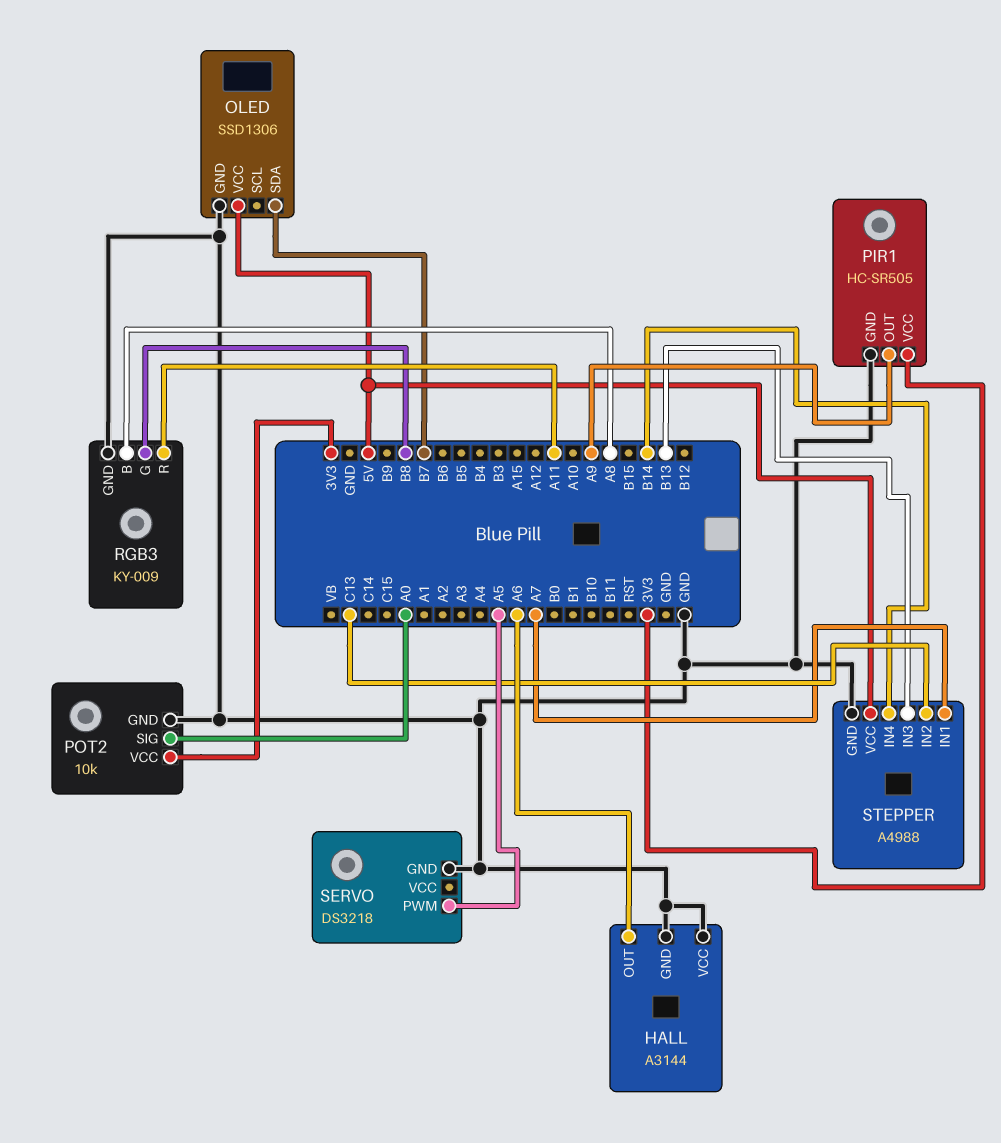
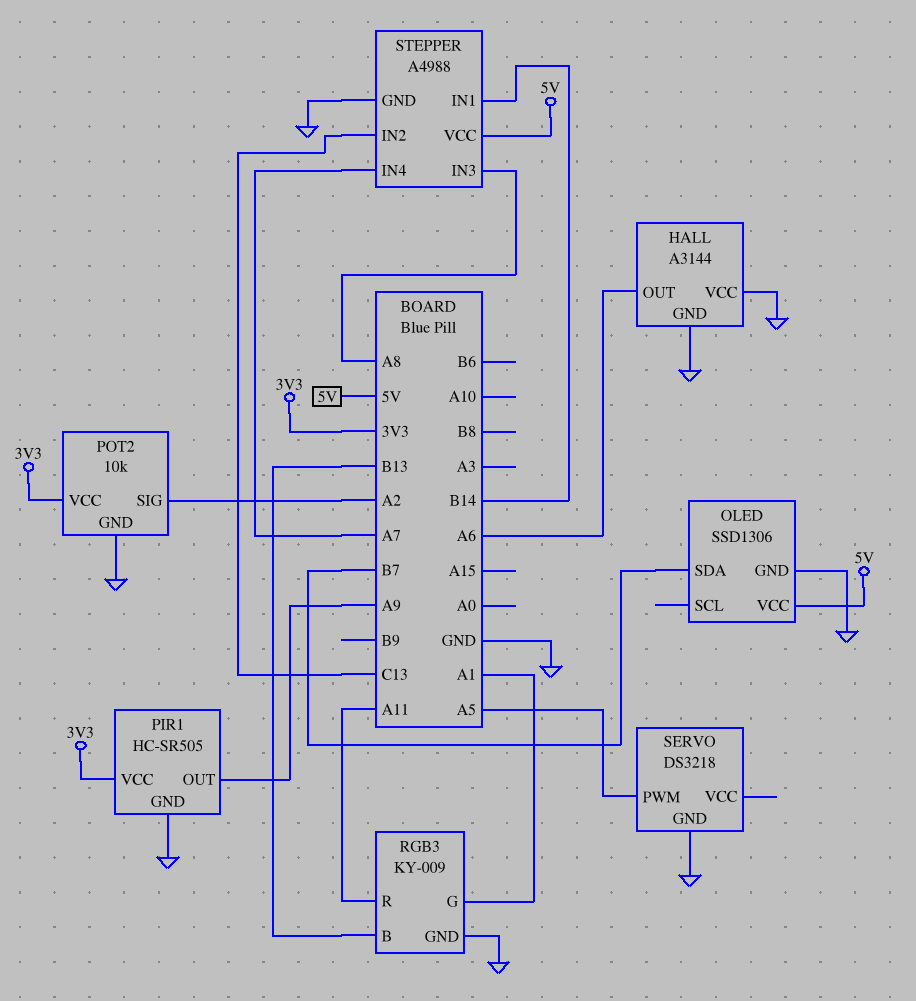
POT2 pin SIG: A0 -> A2
RGB3 pin B: A8 -> B13
RGB3 pin G: B8 -> A1
STEPPER pin IN1: A7 -> B14
STEPPER pin IN3: B13 -> A8
STEPPER pin IN4: B14 -> A7

